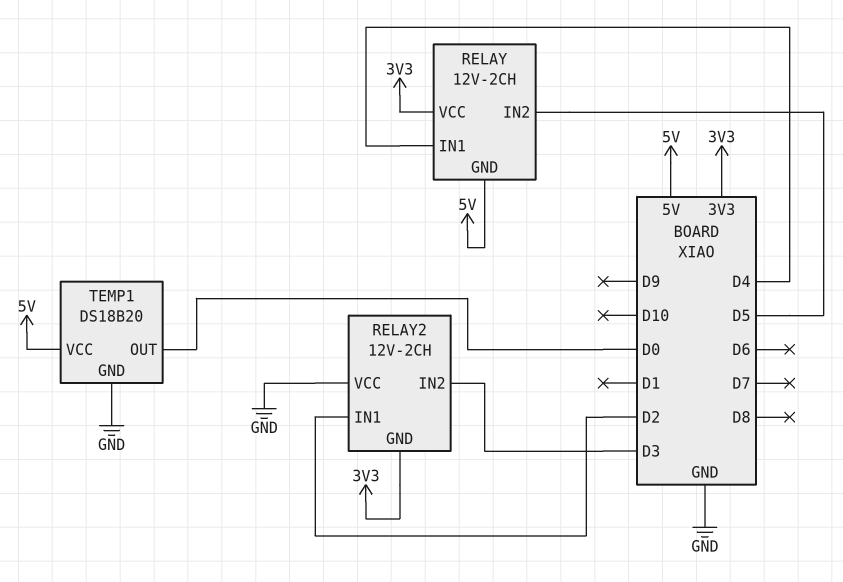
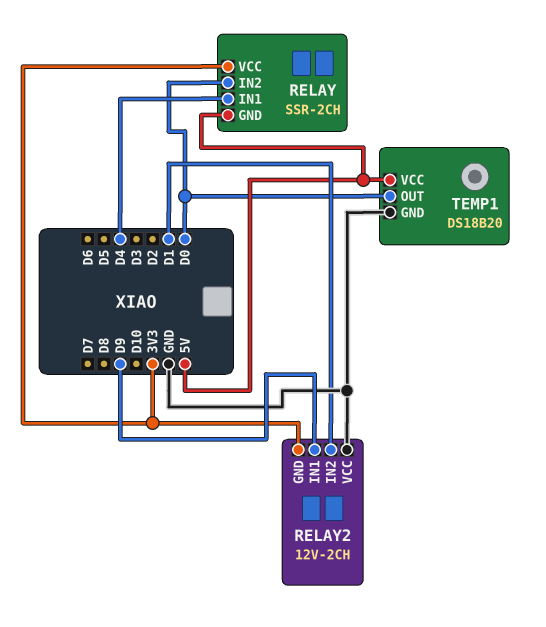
RELAY: 12V-2CH -> SSR-2CH
RELAY pin IN2: D5 -> D0
RELAY2 pin IN1: D2 -> D9
RELAY2 pin IN2: D3 -> D1

